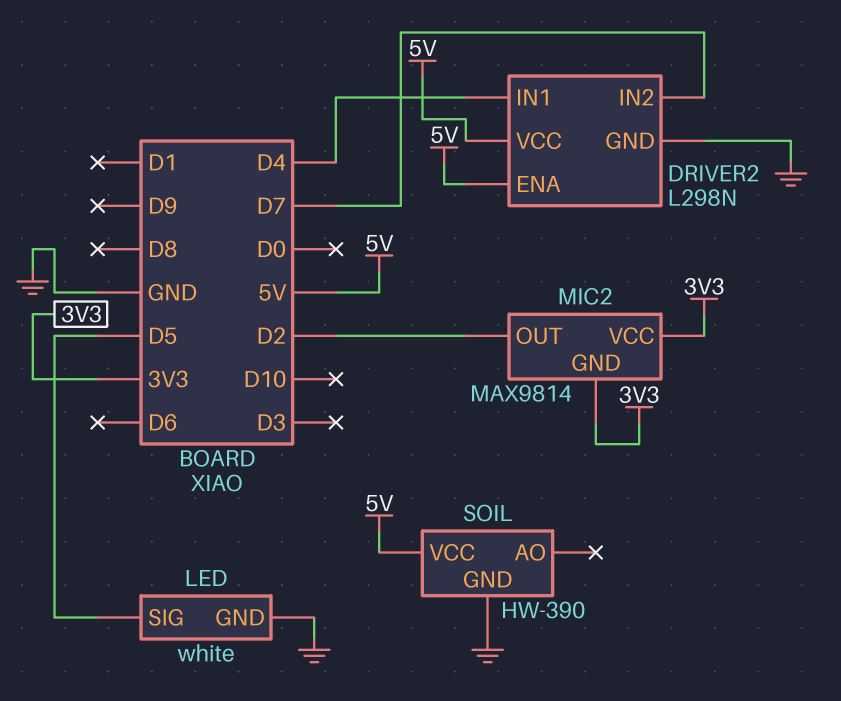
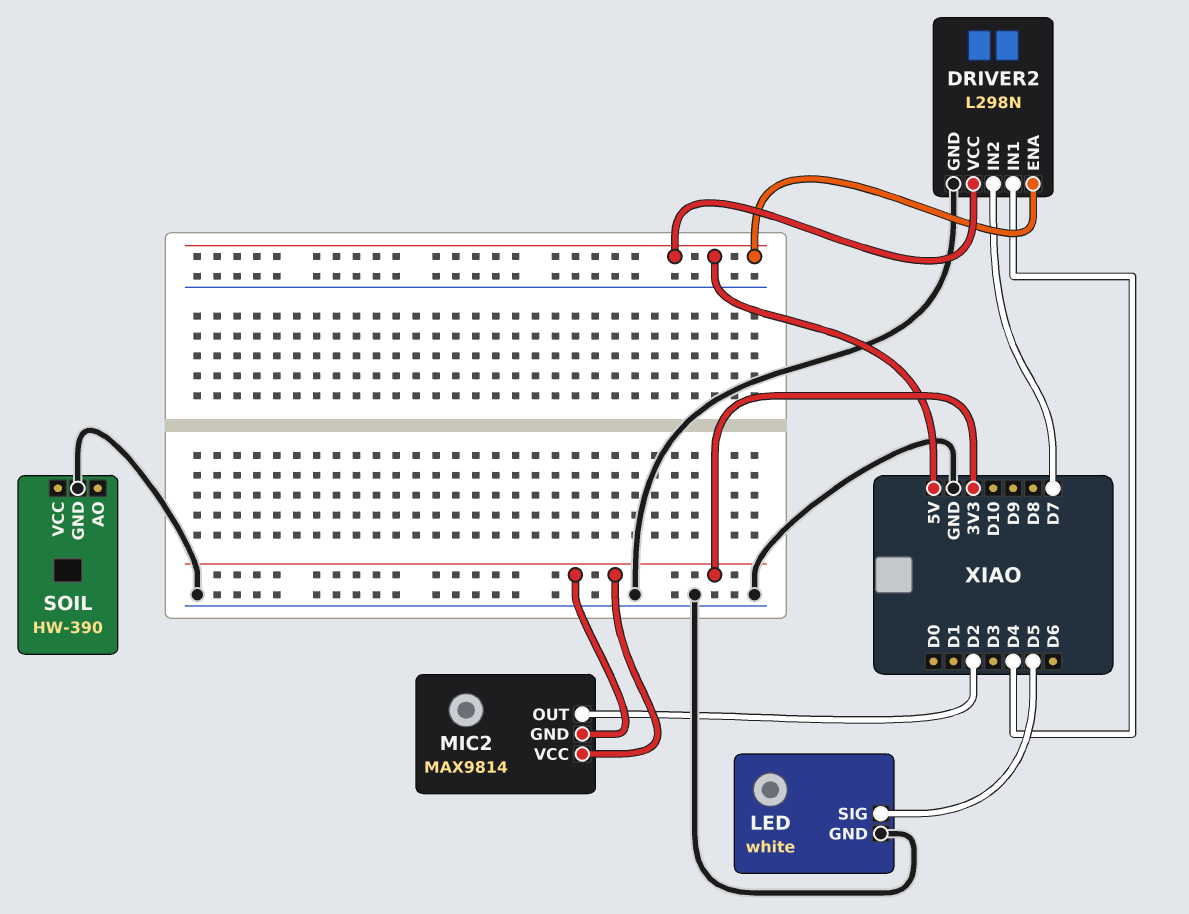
SOIL pin VCC: 5V -> none

